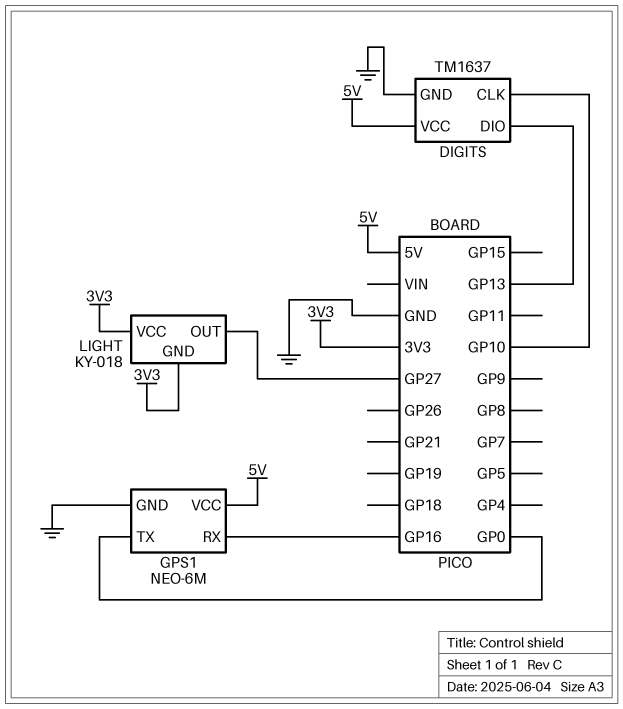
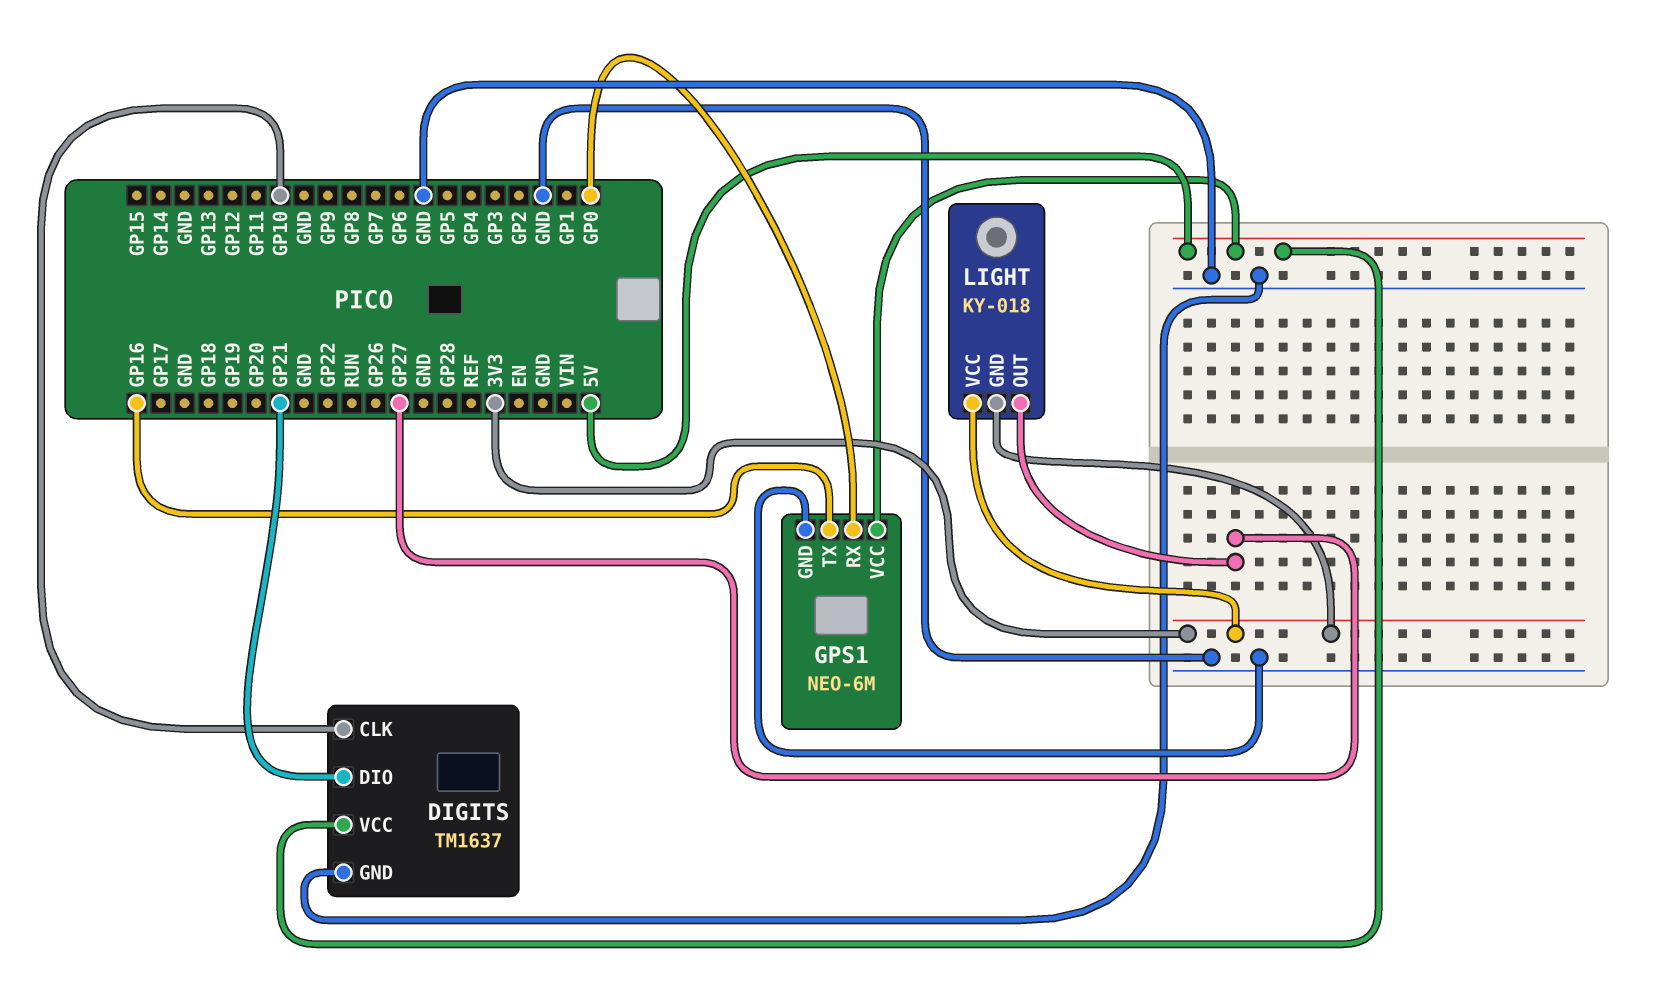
DIGITS pin DIO: GP13 -> GP21
GPS1 pin RX: GP16 -> GP0
GPS1 pin TX: GP0 -> GP16

